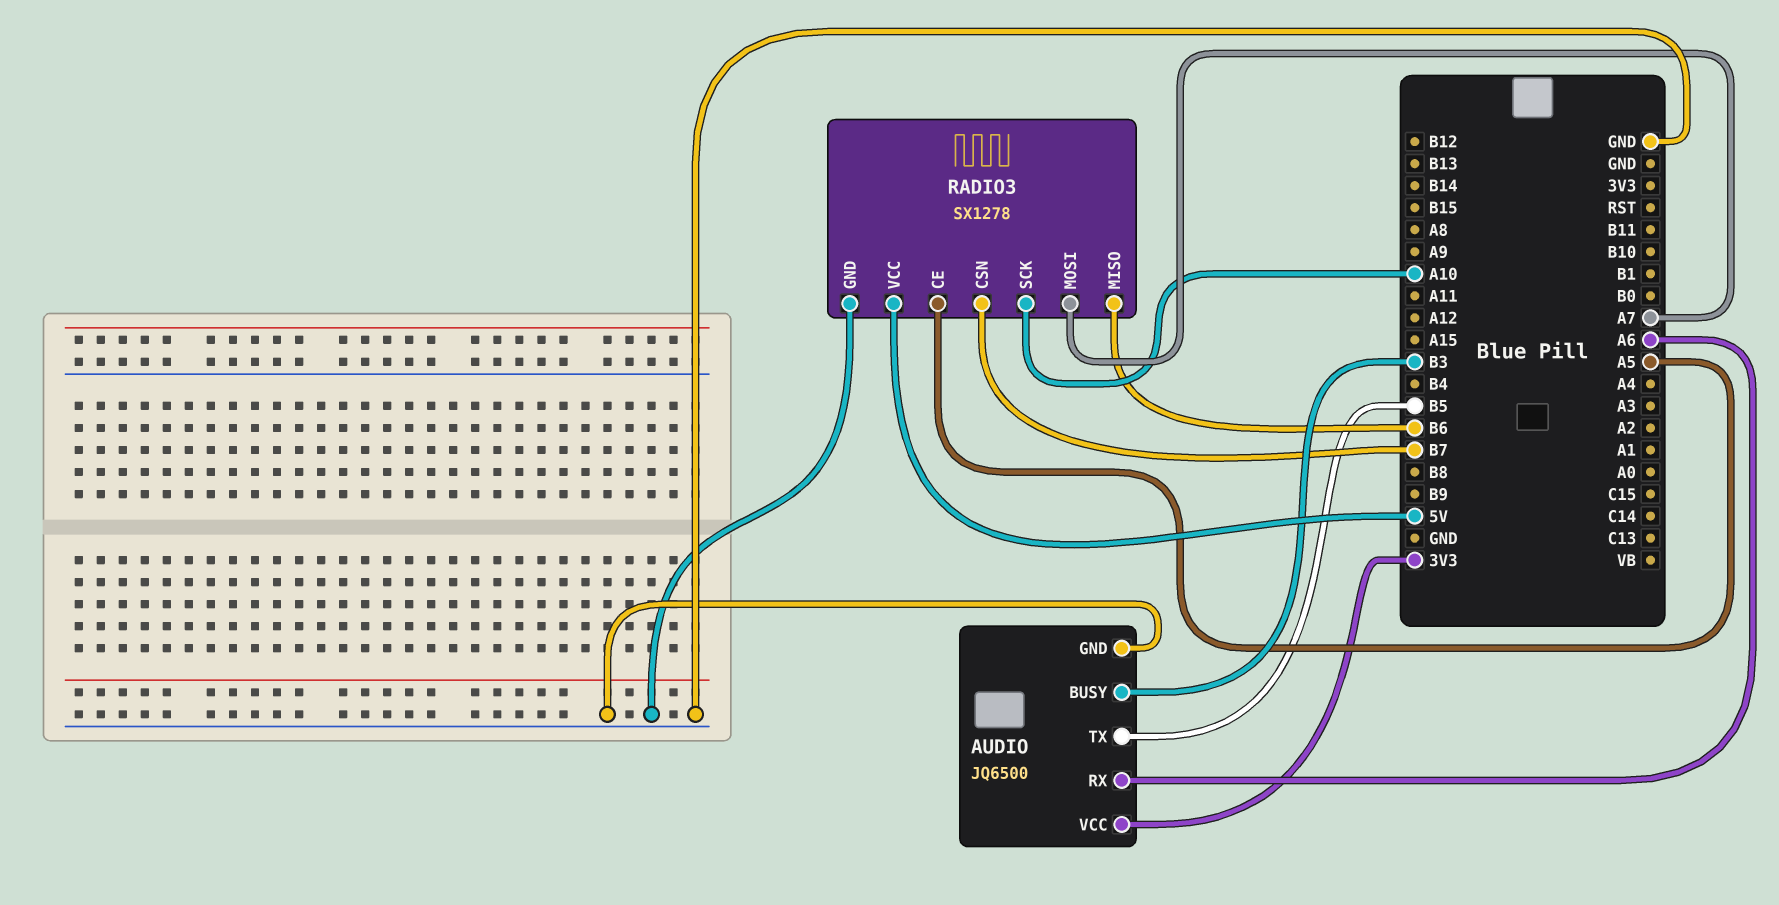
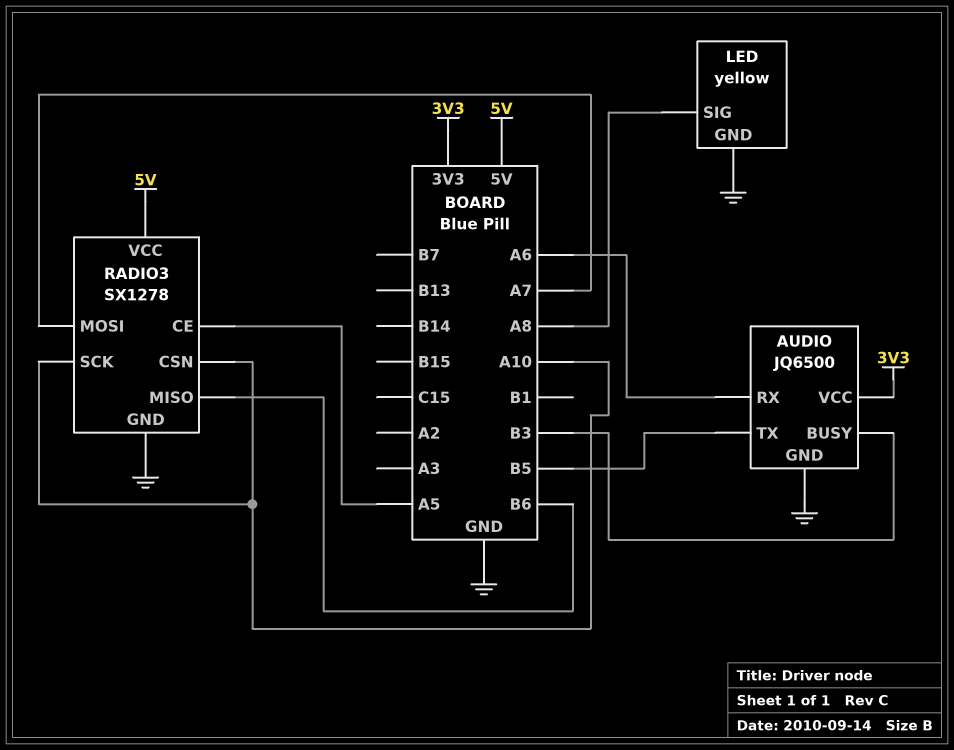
LED: none -> yellow
LED pin GND: none -> GND
LED pin SIG: none -> A8
RADIO3 pin CSN: B7 -> A10

